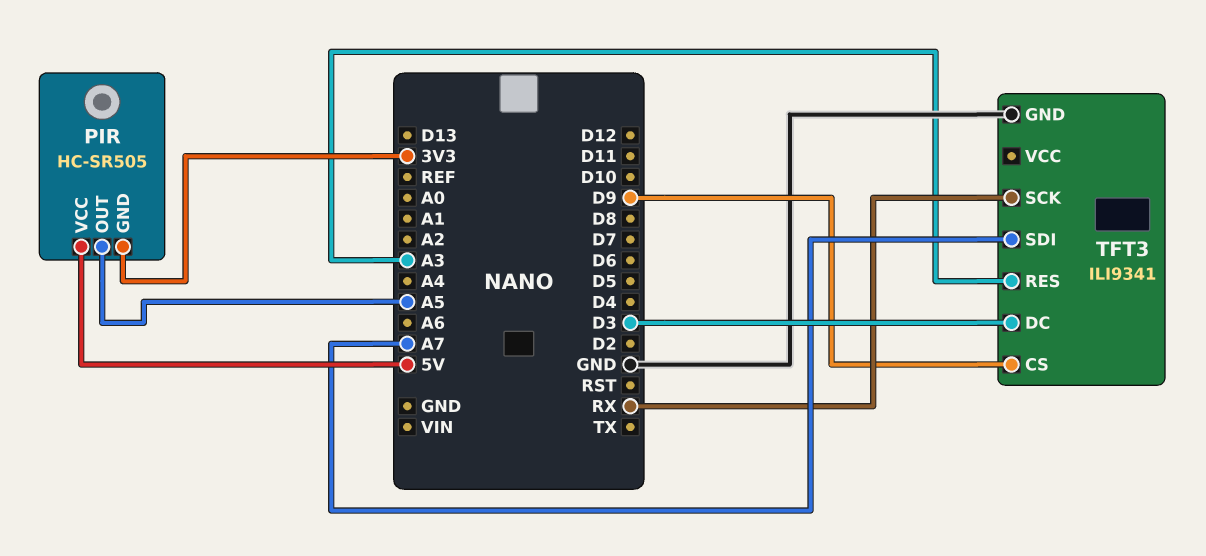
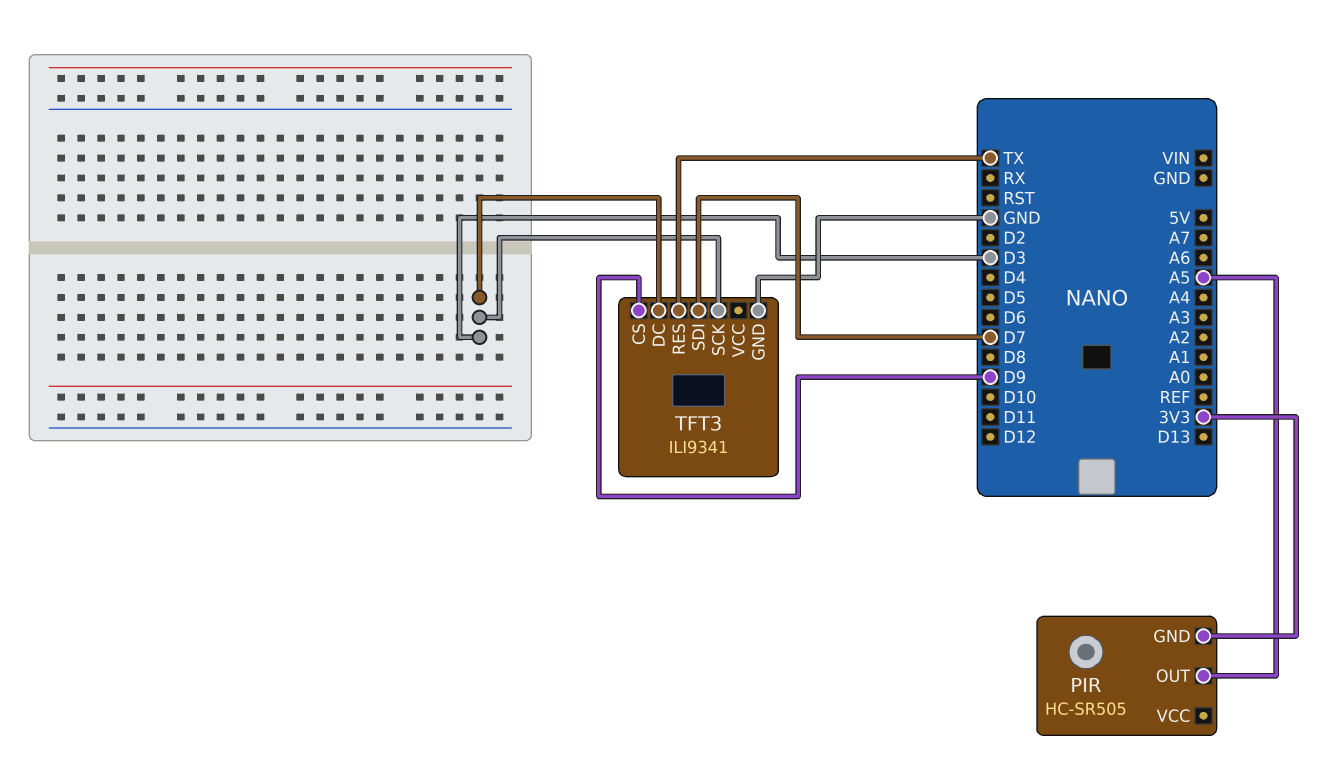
PIR pin VCC: 5V -> none
TFT3 pin RES: A3 -> TX
TFT3 pin SCK: RX -> D3
TFT3 pin SDI: A7 -> D7

